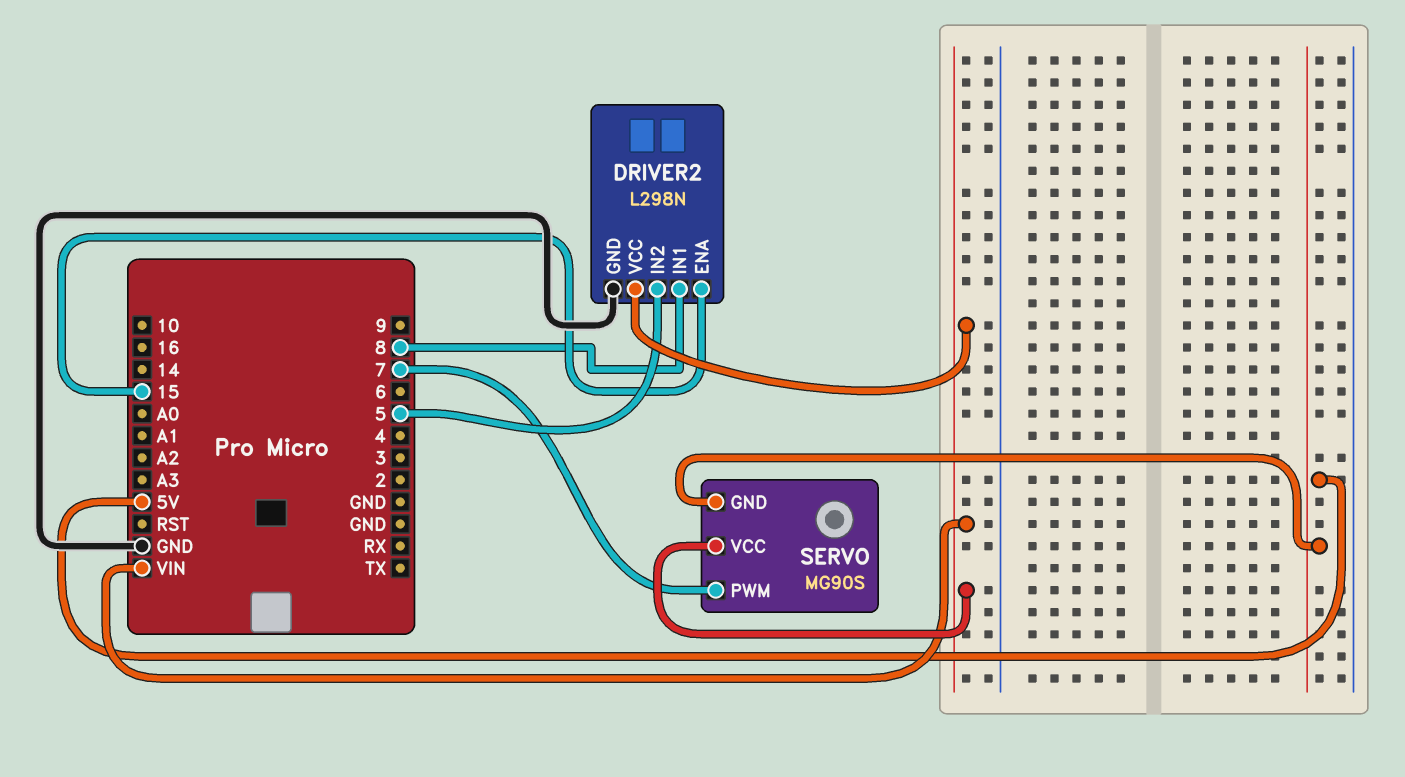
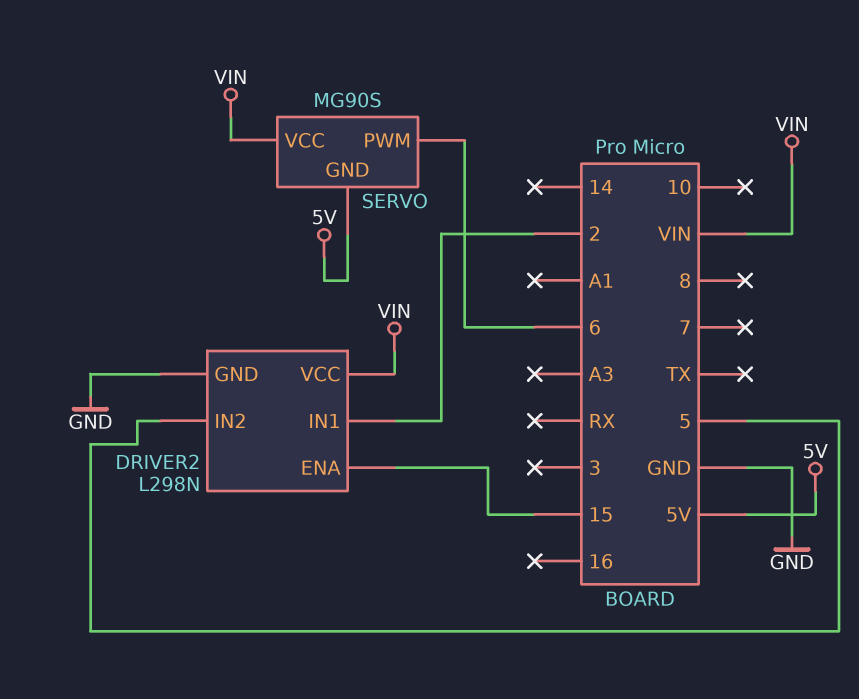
DRIVER2 pin IN1: 8 -> 2
SERVO pin PWM: 7 -> 6

